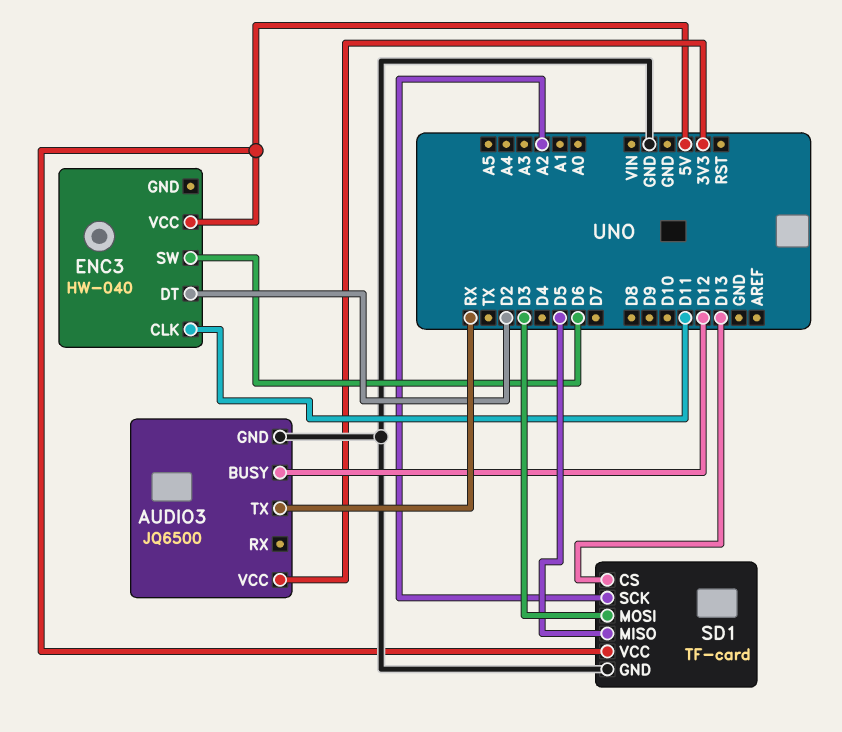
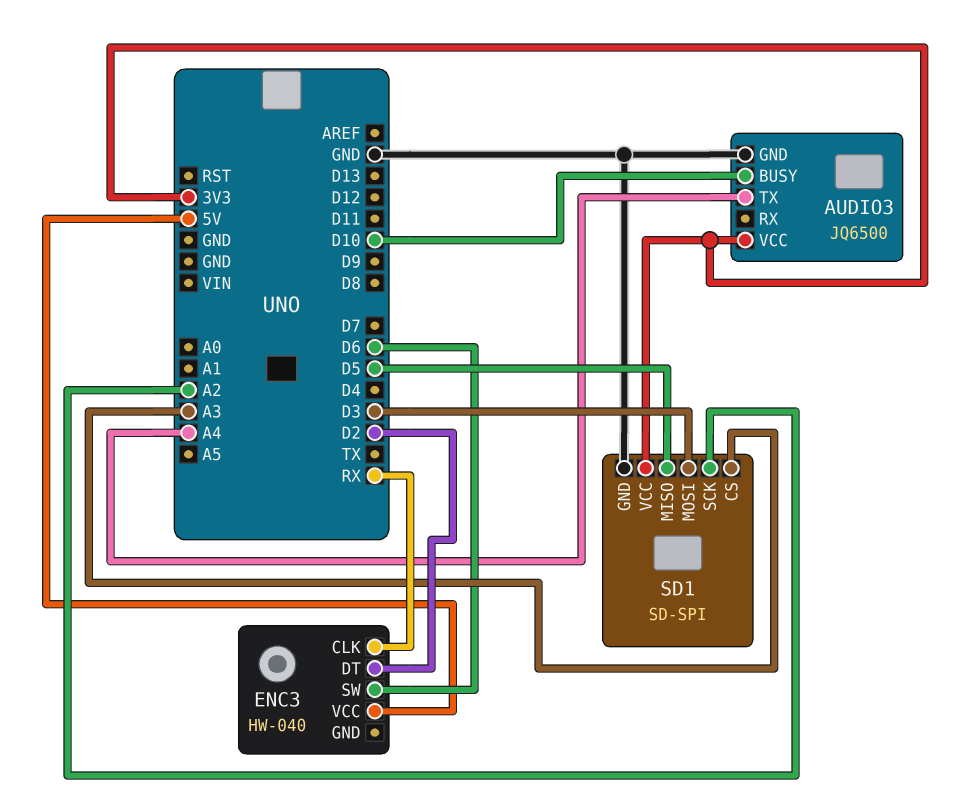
AUDIO3 pin BUSY: D12 -> D10
AUDIO3 pin TX: RX -> A4
ENC3 pin CLK: D11 -> RX
SD1: TF-card -> SD-SPI
SD1 pin CS: D13 -> A3
SD1 pin VCC: 5V -> 3V3

